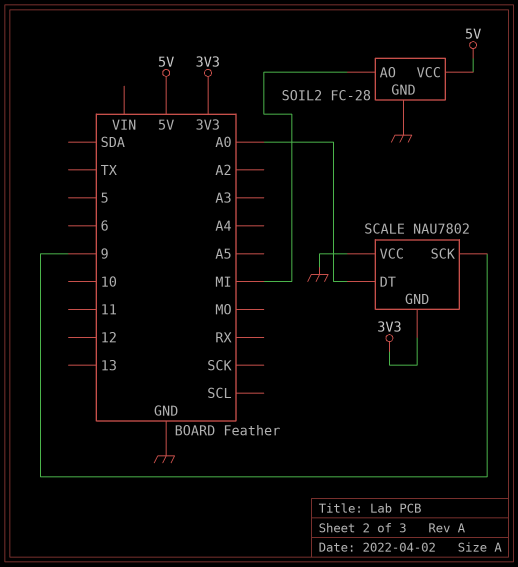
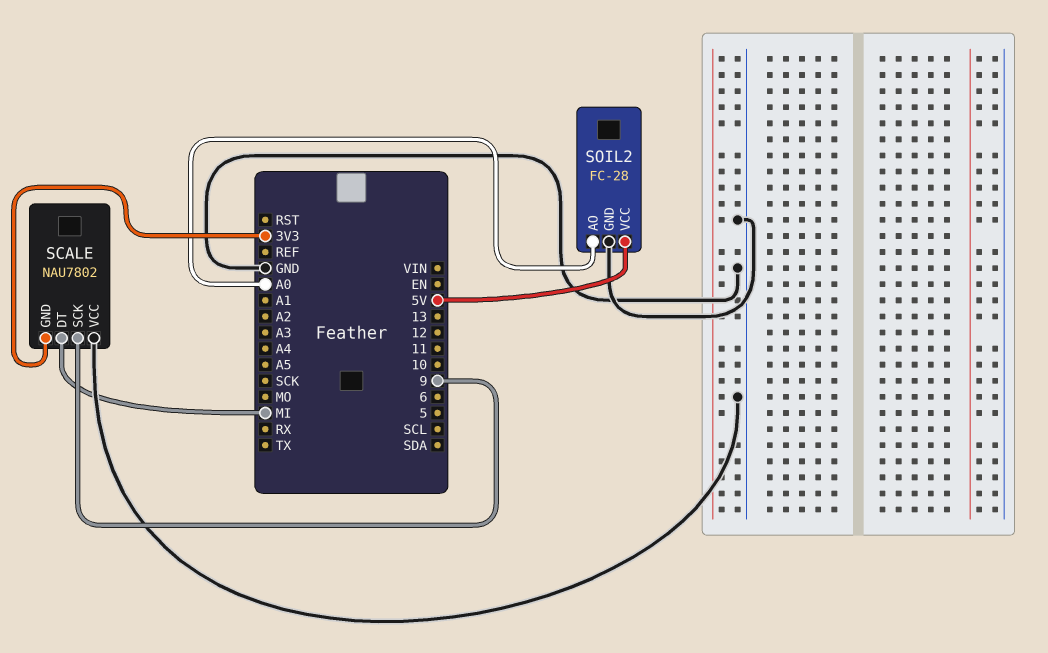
SCALE pin DT: A0 -> MI
SOIL2 pin AO: MI -> A0

